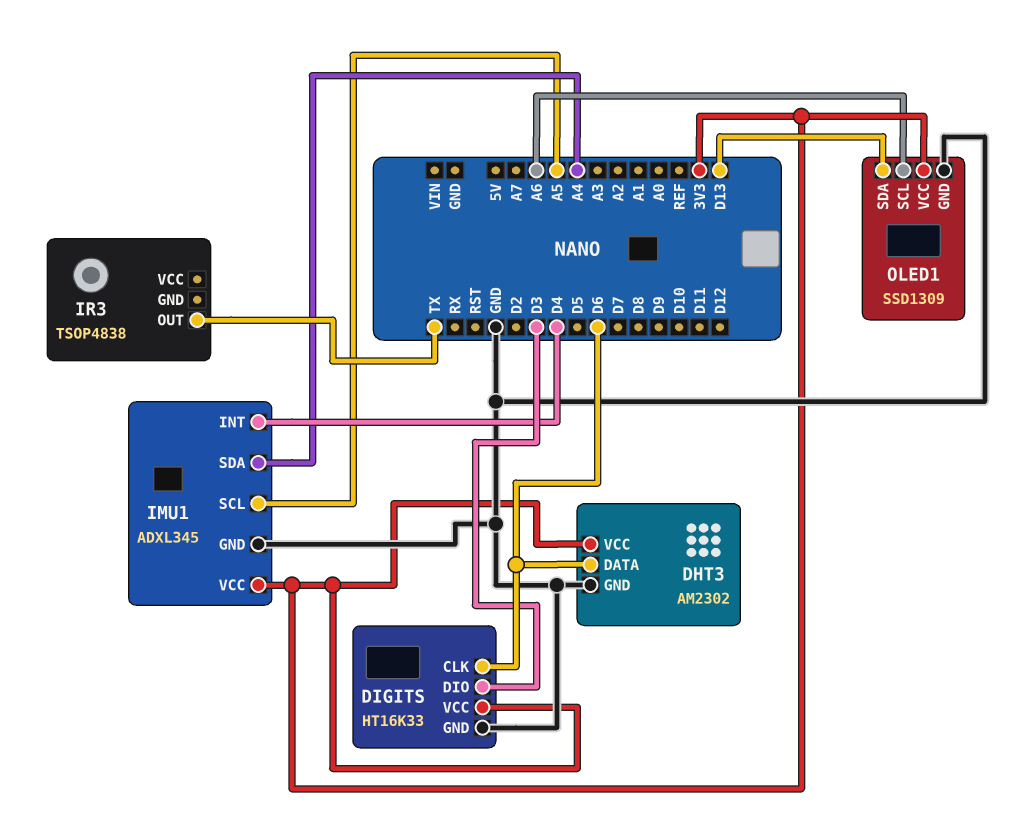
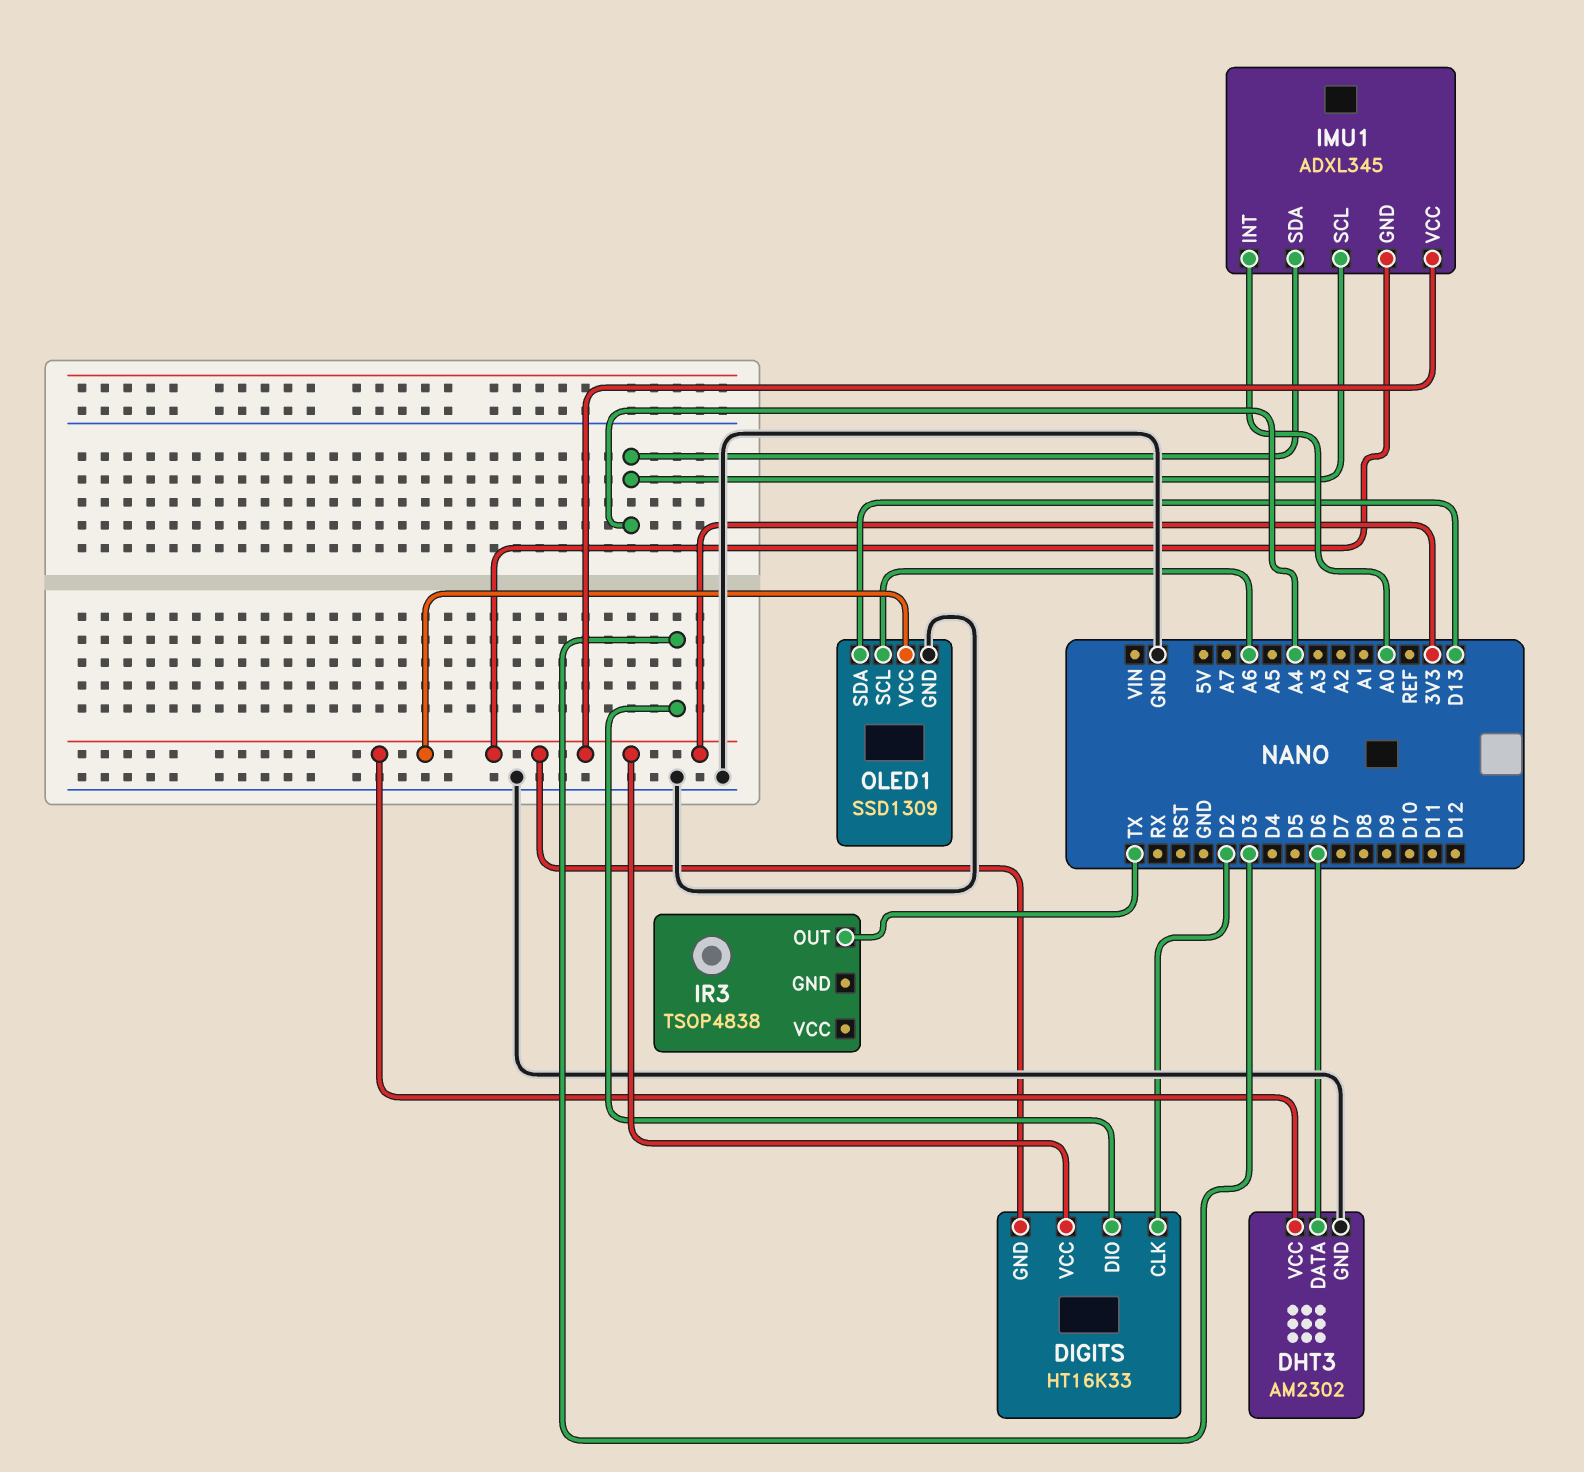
DIGITS pin CLK: D6 -> D2
DIGITS pin GND: GND -> 3V3
IMU1 pin GND: GND -> 3V3
IMU1 pin INT: D4 -> A0
IMU1 pin SCL: A5 -> A4

